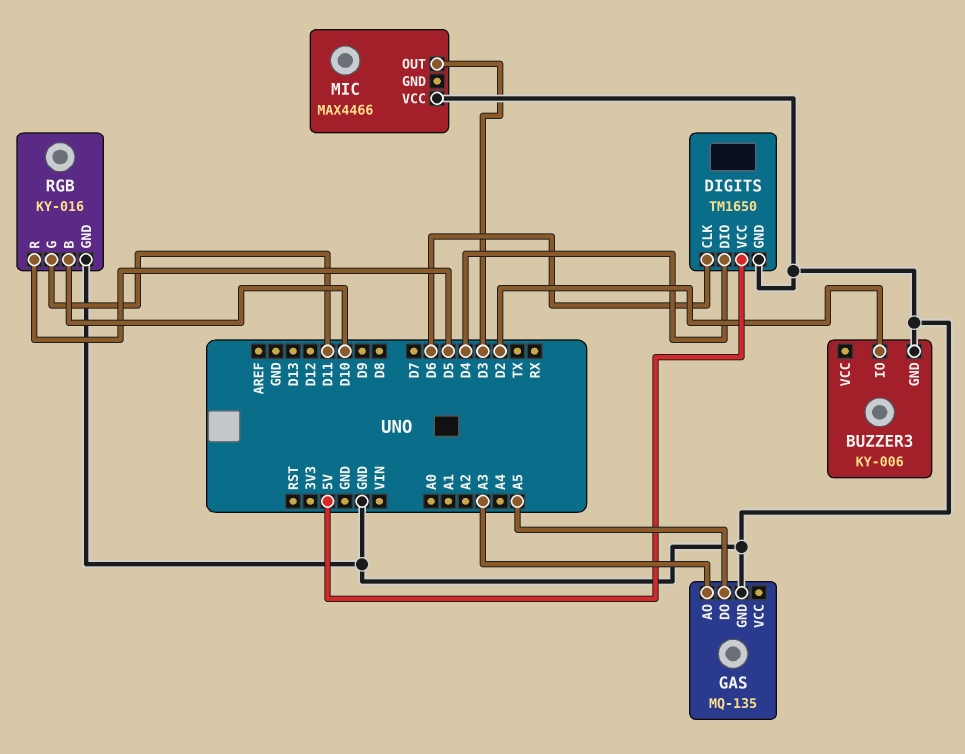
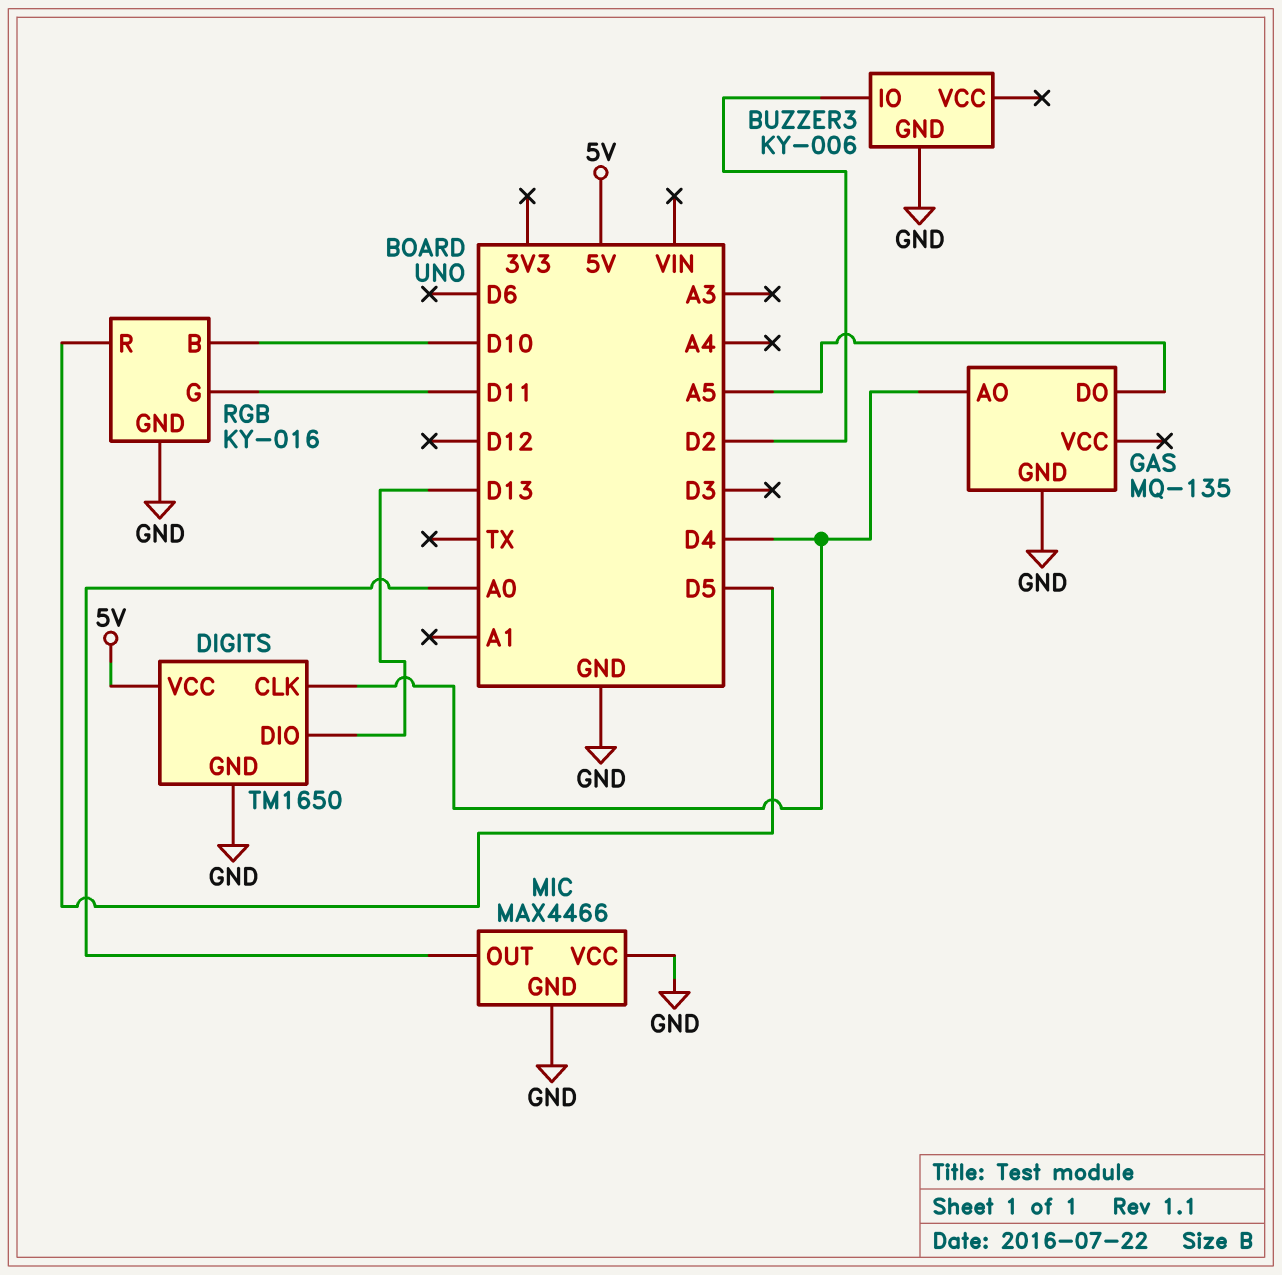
DIGITS pin CLK: D6 -> D4
DIGITS pin DIO: D4 -> D13
GAS pin AO: A3 -> D4
MIC pin GND: none -> GND
MIC pin OUT: D3 -> A0

